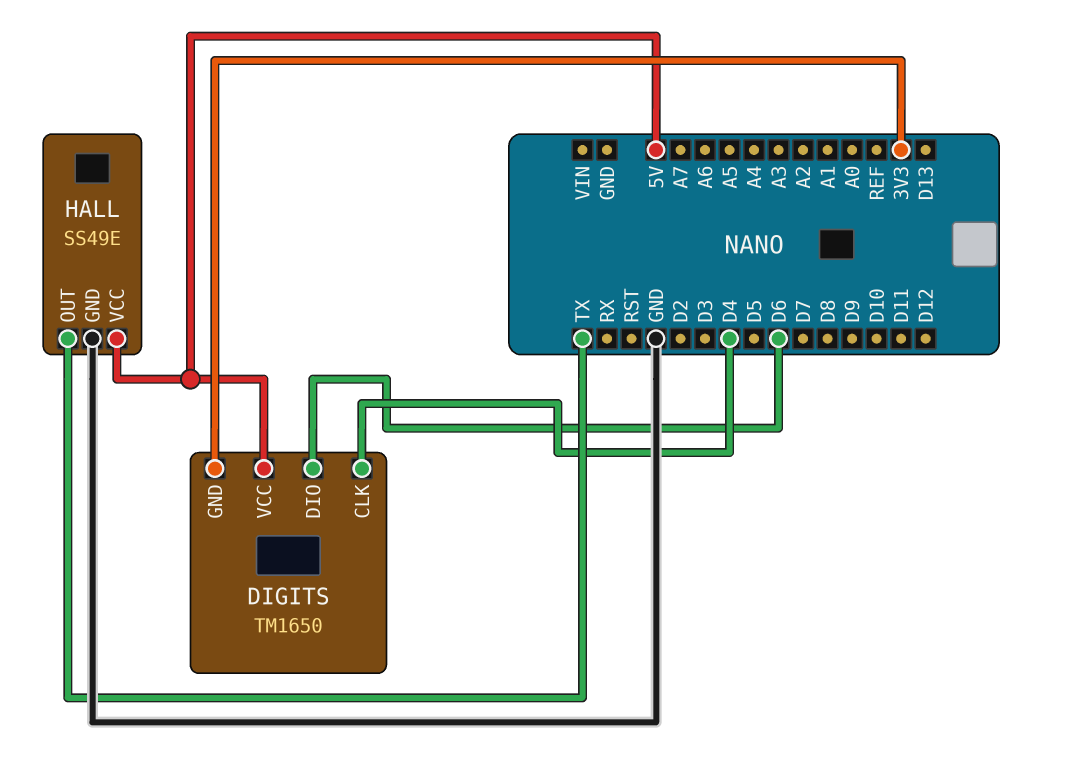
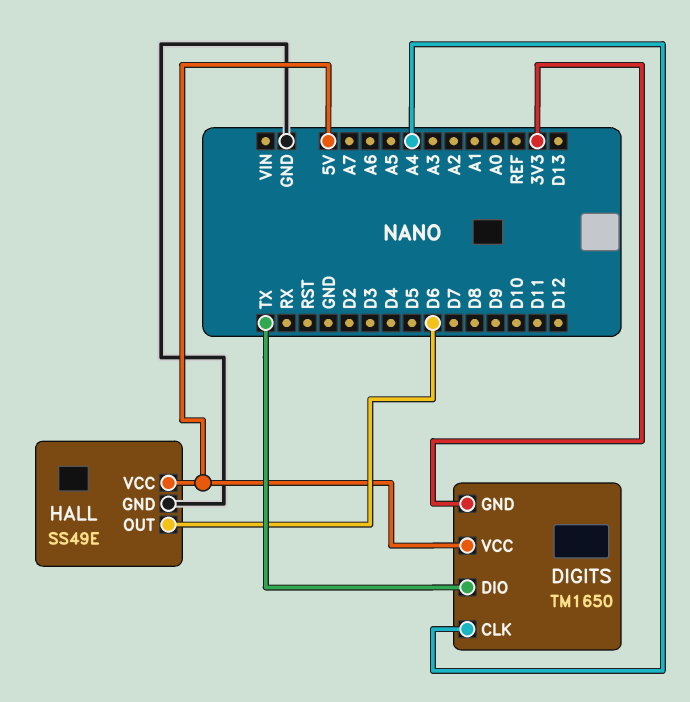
DIGITS pin CLK: D4 -> A4
DIGITS pin DIO: D6 -> TX
HALL pin OUT: TX -> D6

